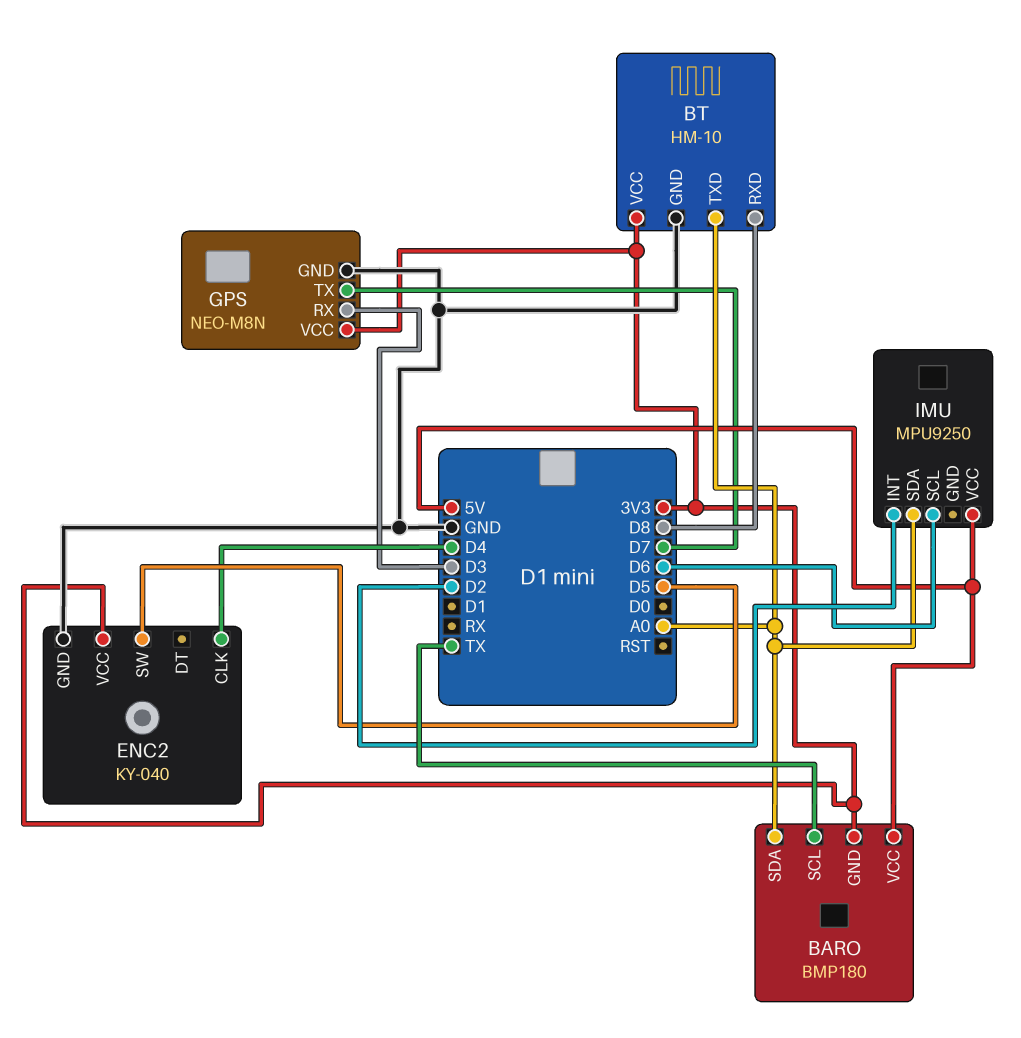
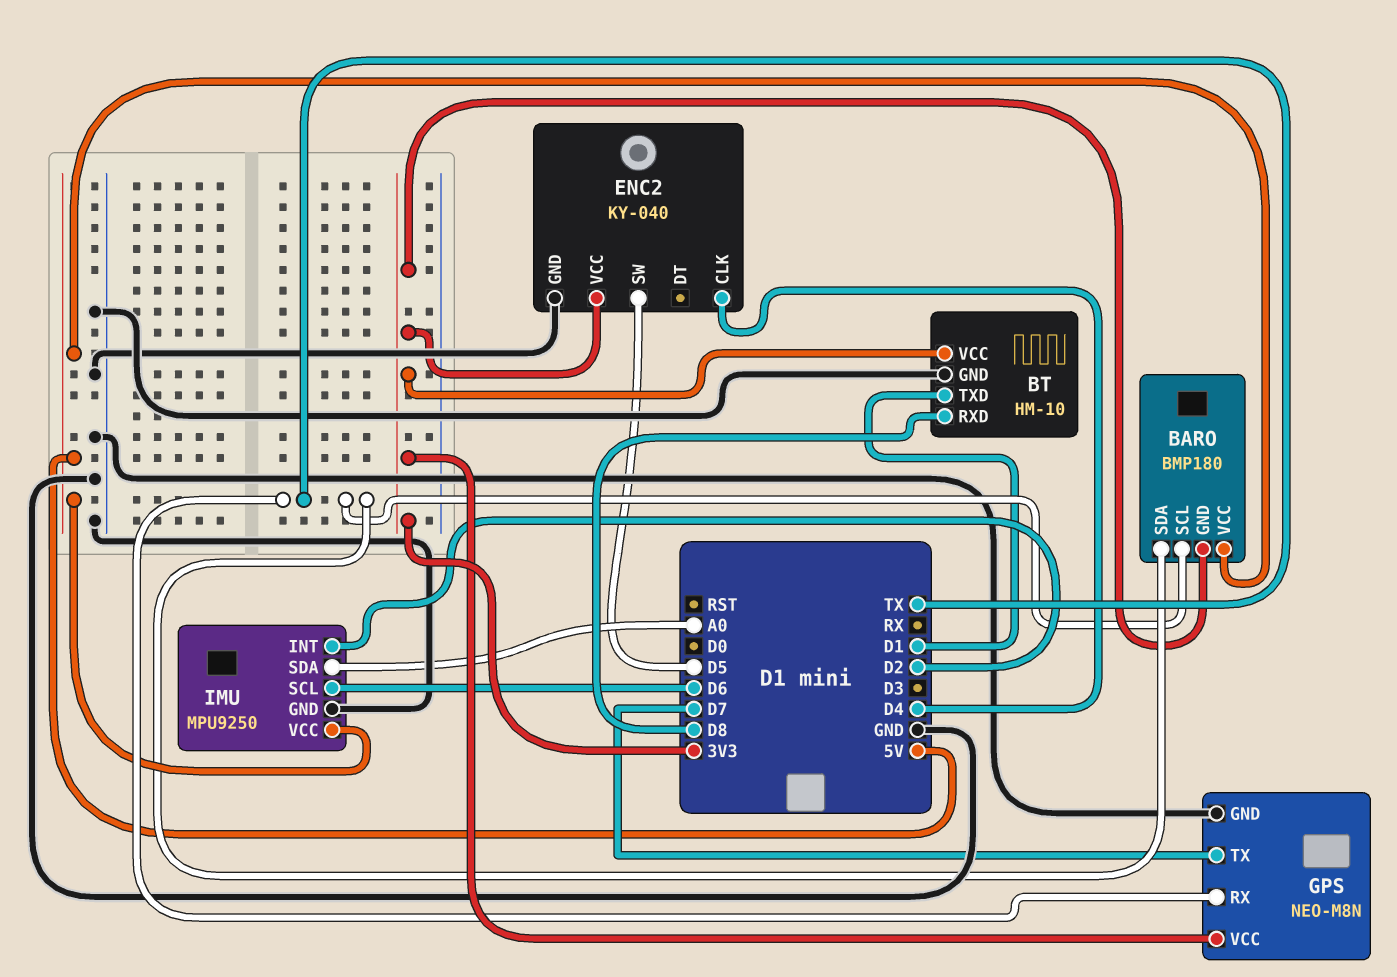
BARO pin SDA: A0 -> TX
BT pin TXD: A0 -> D1
GPS pin RX: D3 -> TX
IMU pin GND: none -> GND

